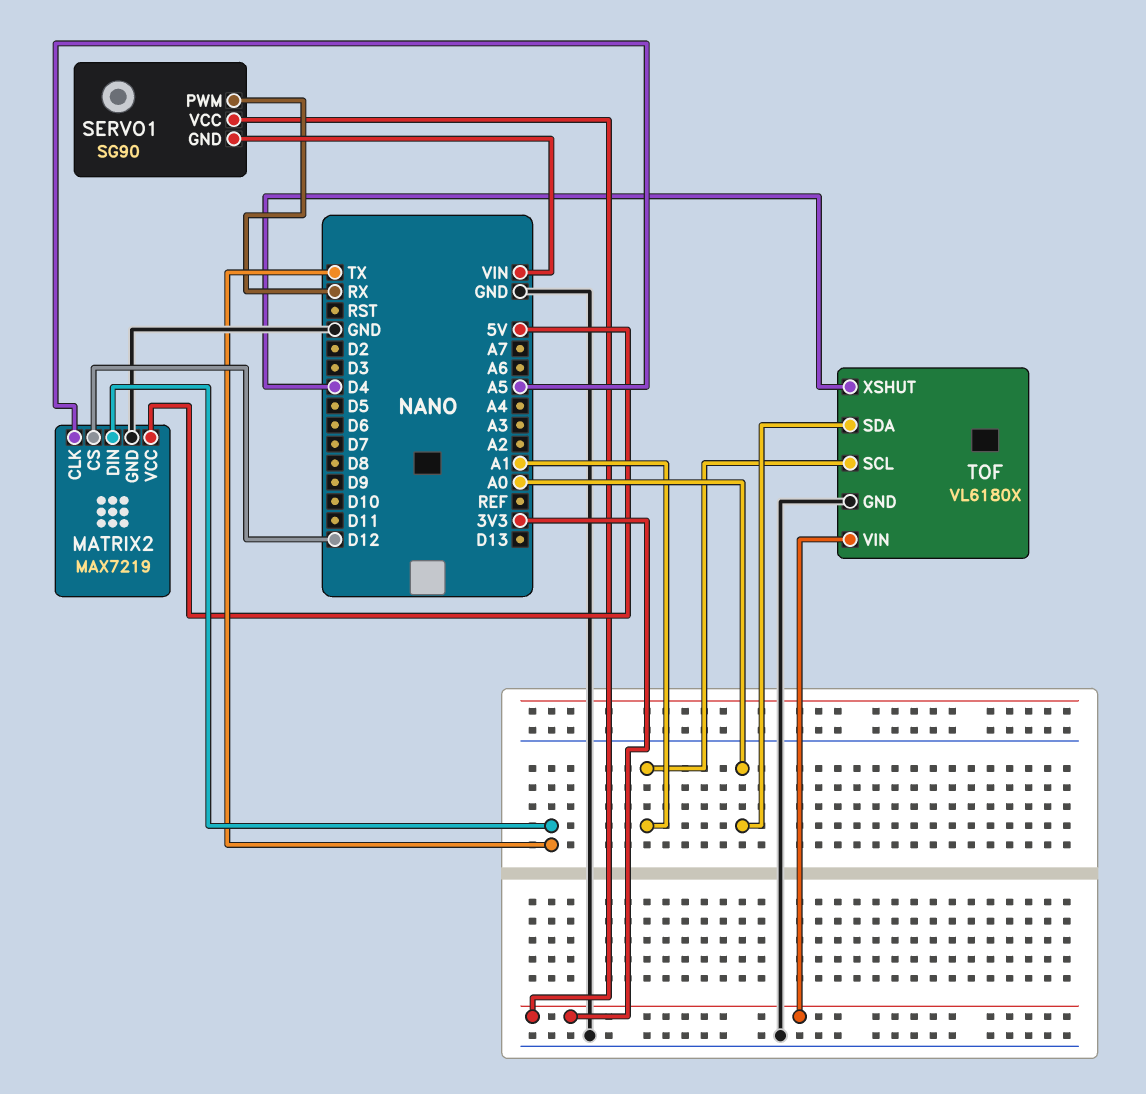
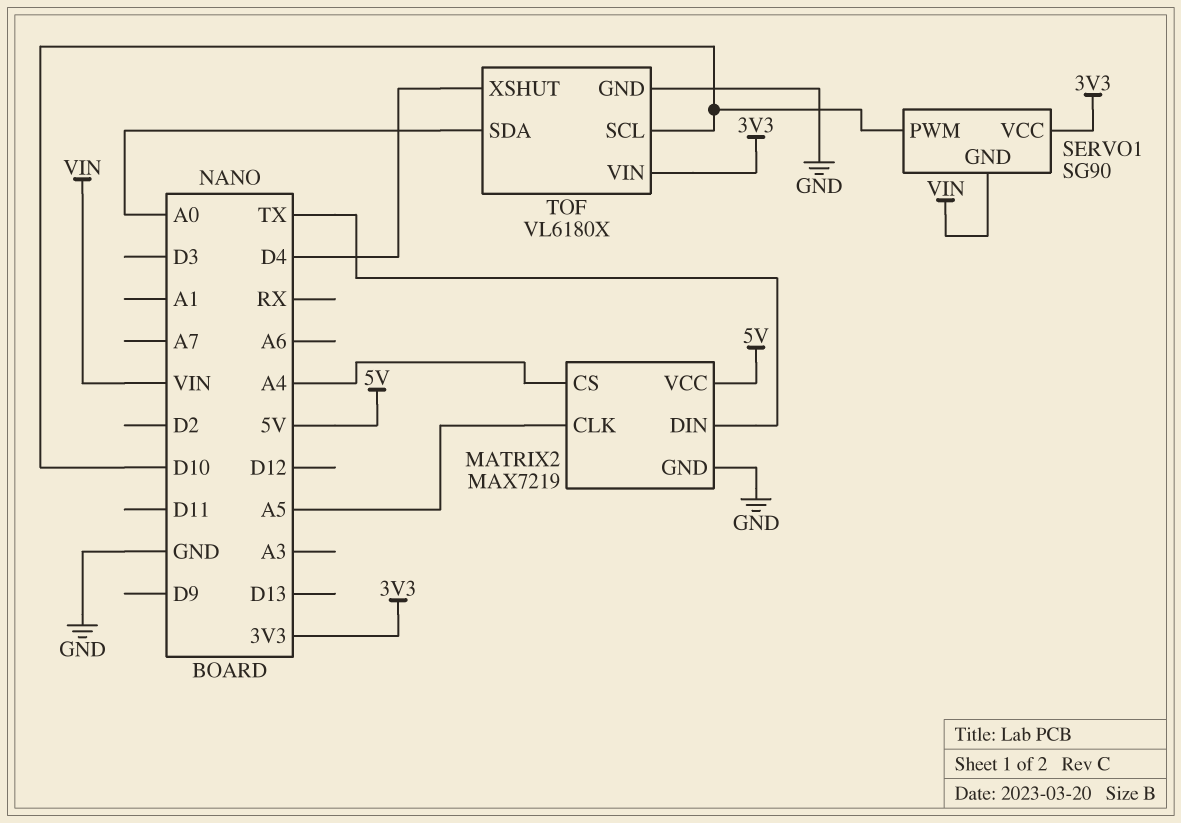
MATRIX2 pin CS: D12 -> A4
SERVO1 pin PWM: RX -> D10
TOF pin SCL: A1 -> D10

